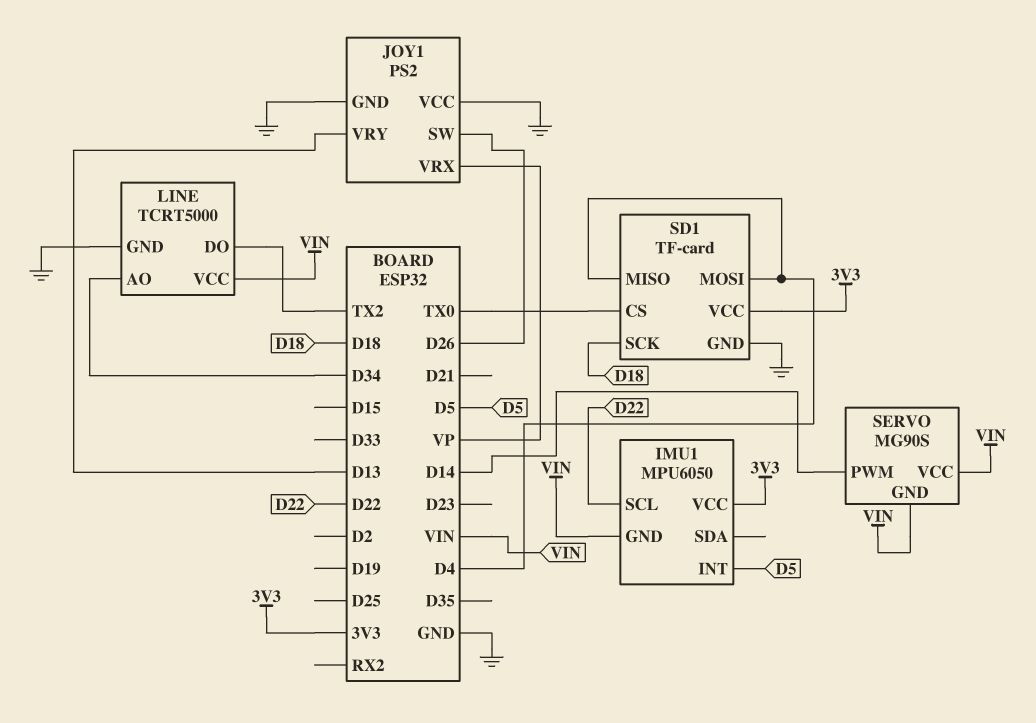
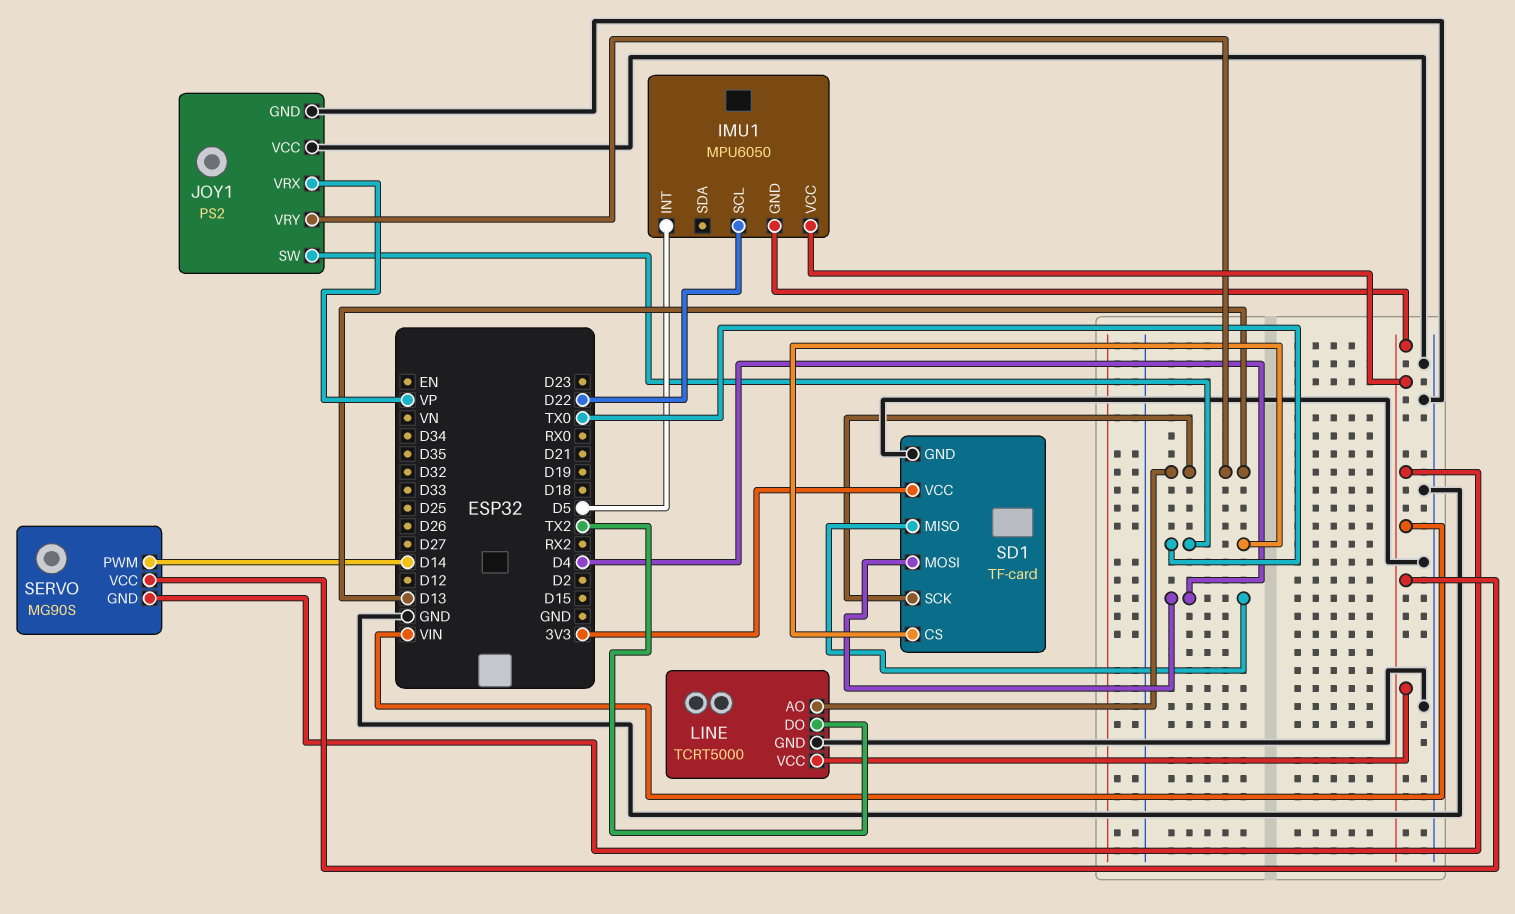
IMU1 pin VCC: 3V3 -> VIN
JOY1 pin SW: D26 -> TX0
LINE pin AO: D34 -> D13
SD1 pin SCK: D18 -> D13

